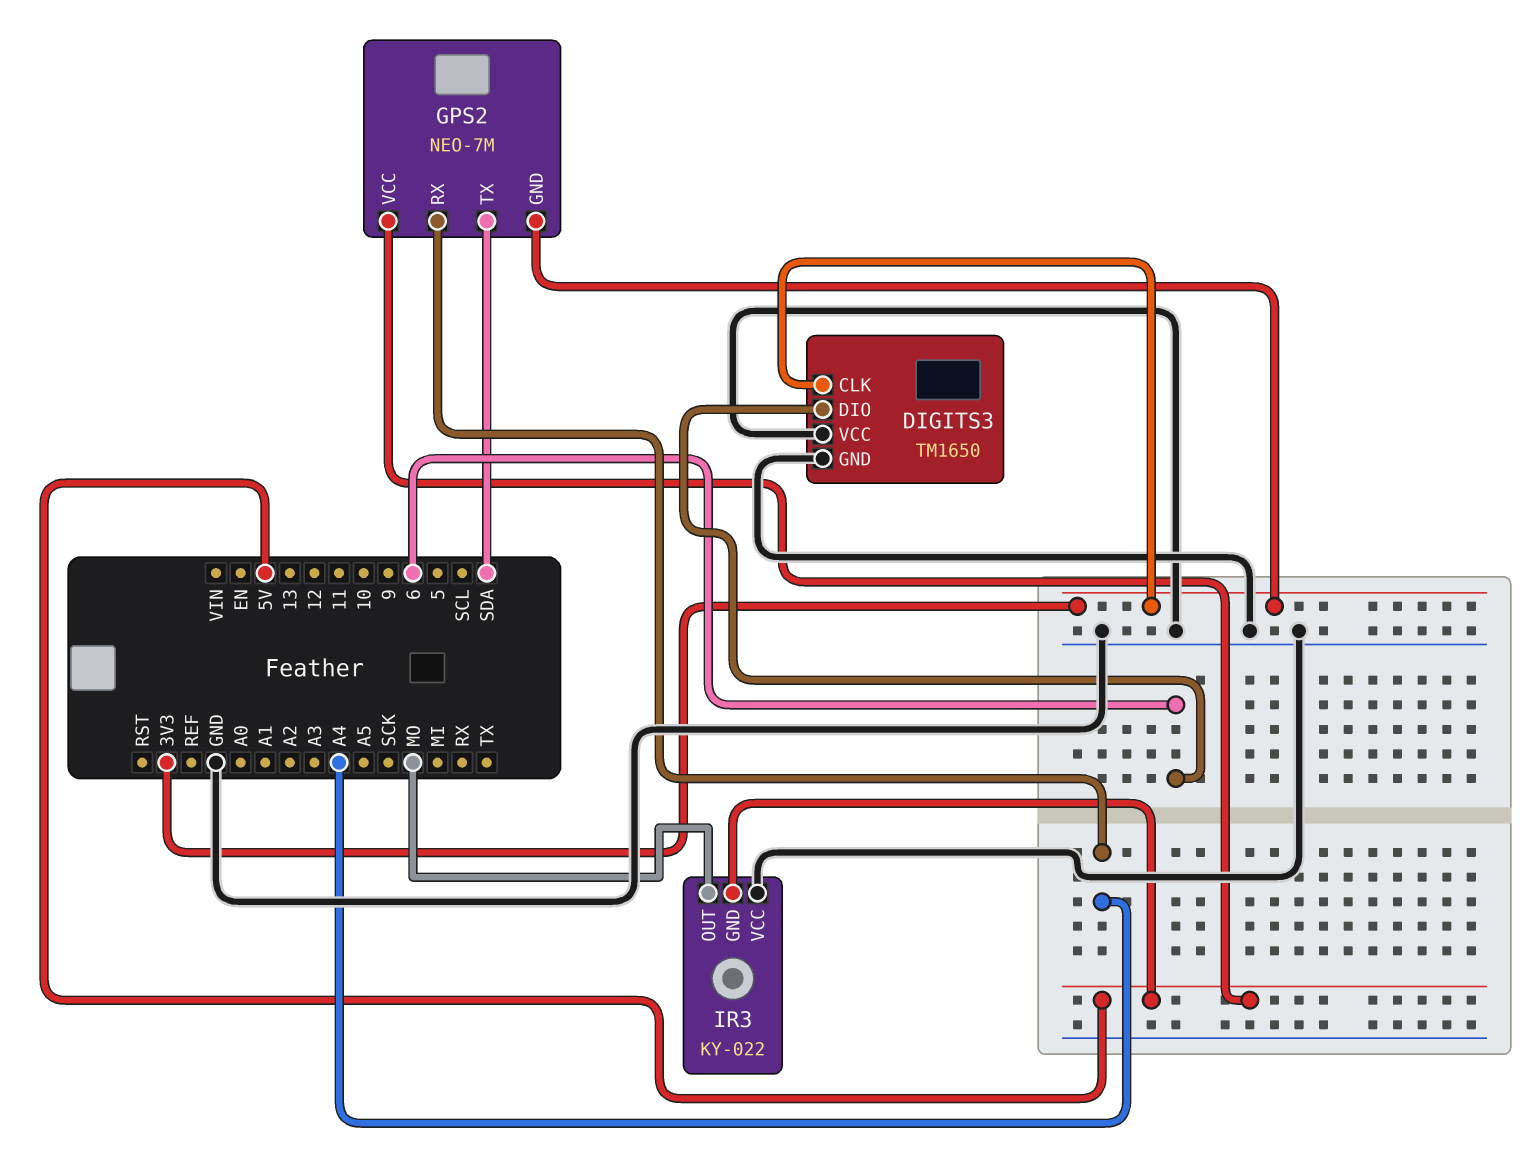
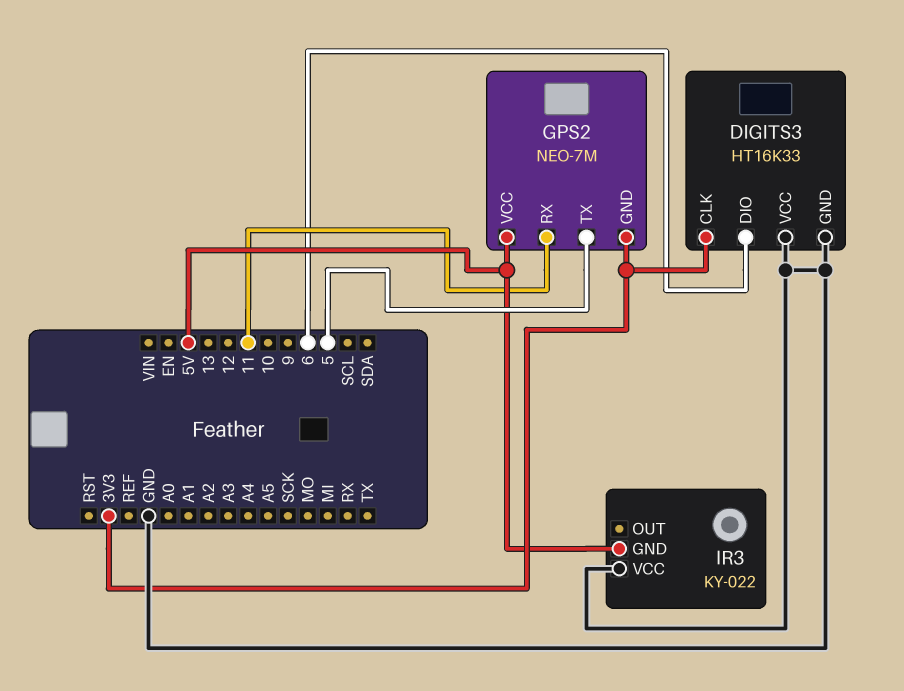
DIGITS3: TM1650 -> HT16K33
GPS2 pin RX: A4 -> 11
GPS2 pin TX: SDA -> 5
IR3 pin OUT: MO -> none

